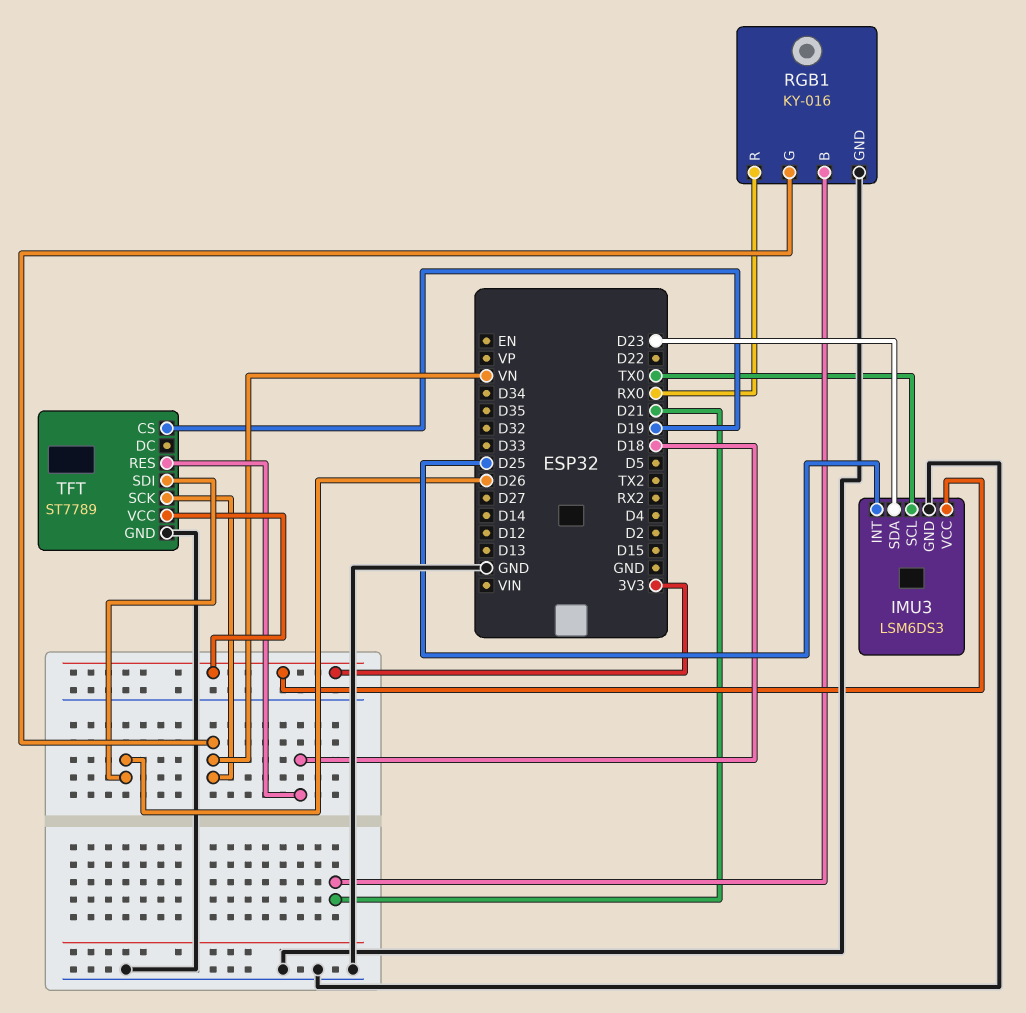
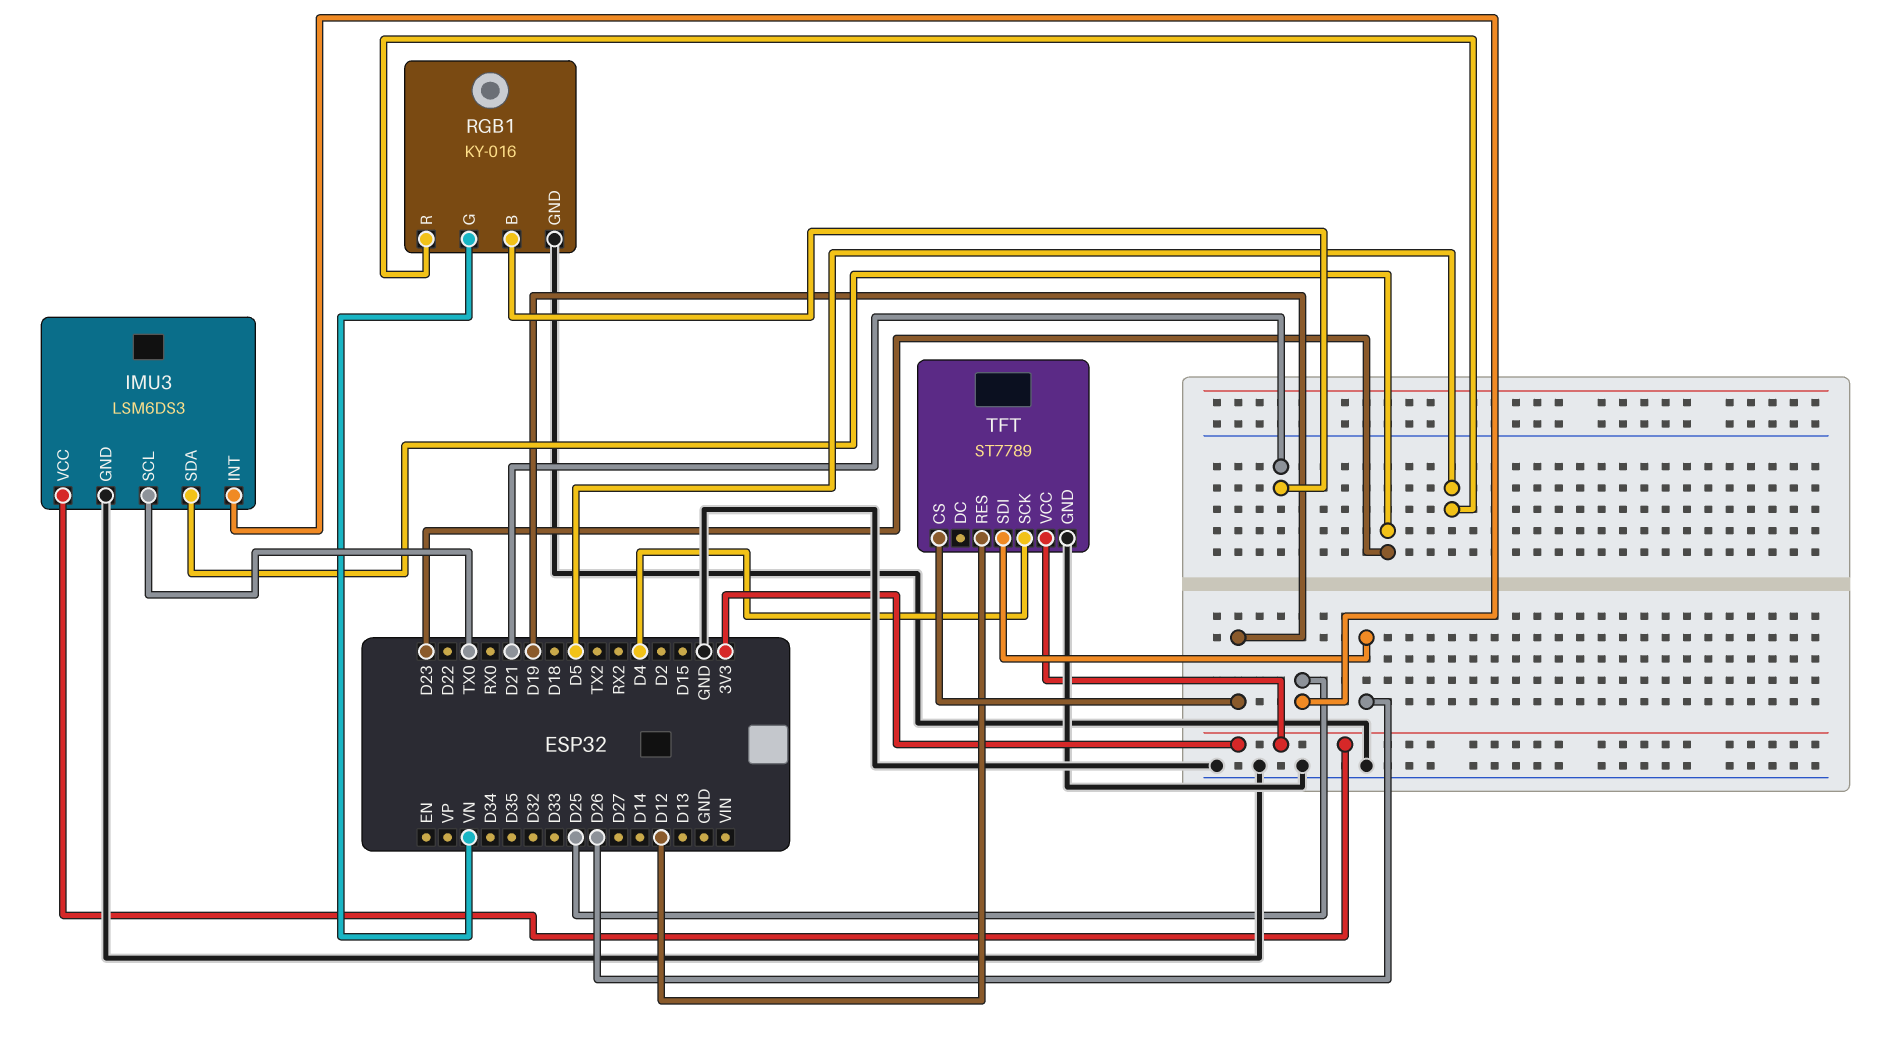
RGB1 pin R: RX0 -> D5
TFT pin RES: D18 -> D12
TFT pin SCK: VN -> D4

